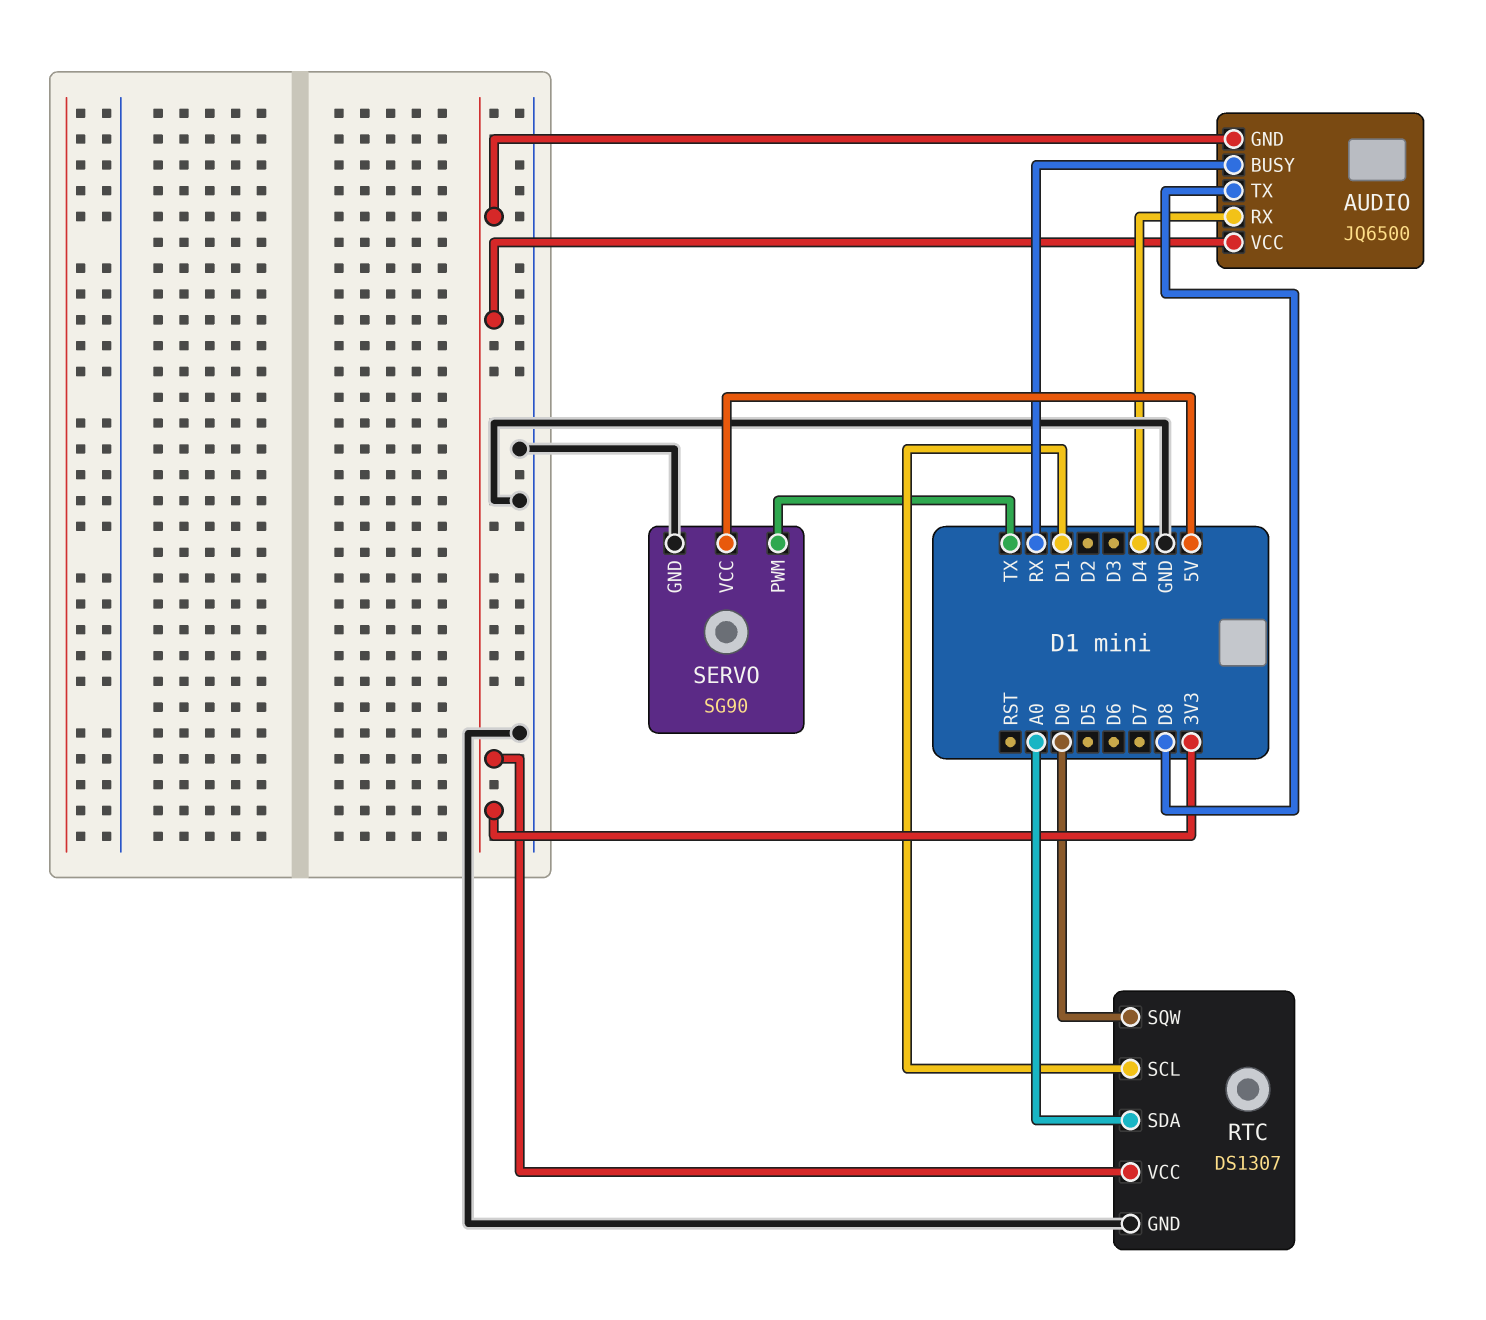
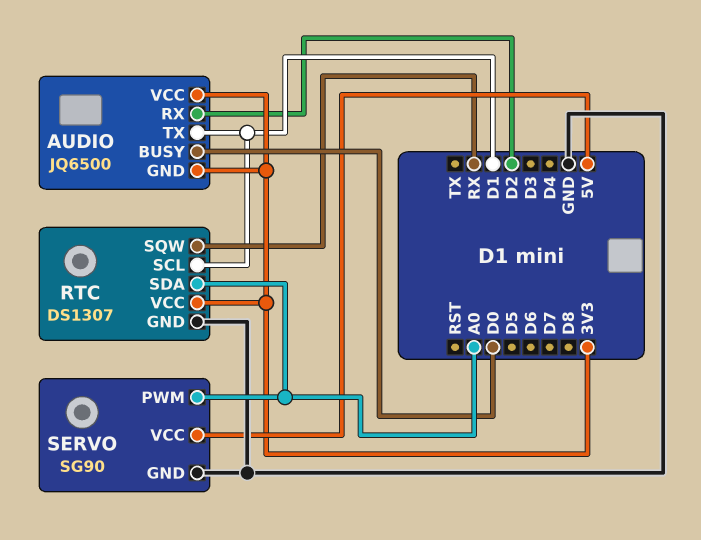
AUDIO pin BUSY: RX -> D0
AUDIO pin RX: D4 -> D2
AUDIO pin TX: D8 -> D1
RTC pin SQW: D0 -> RX
SERVO pin PWM: TX -> A0

